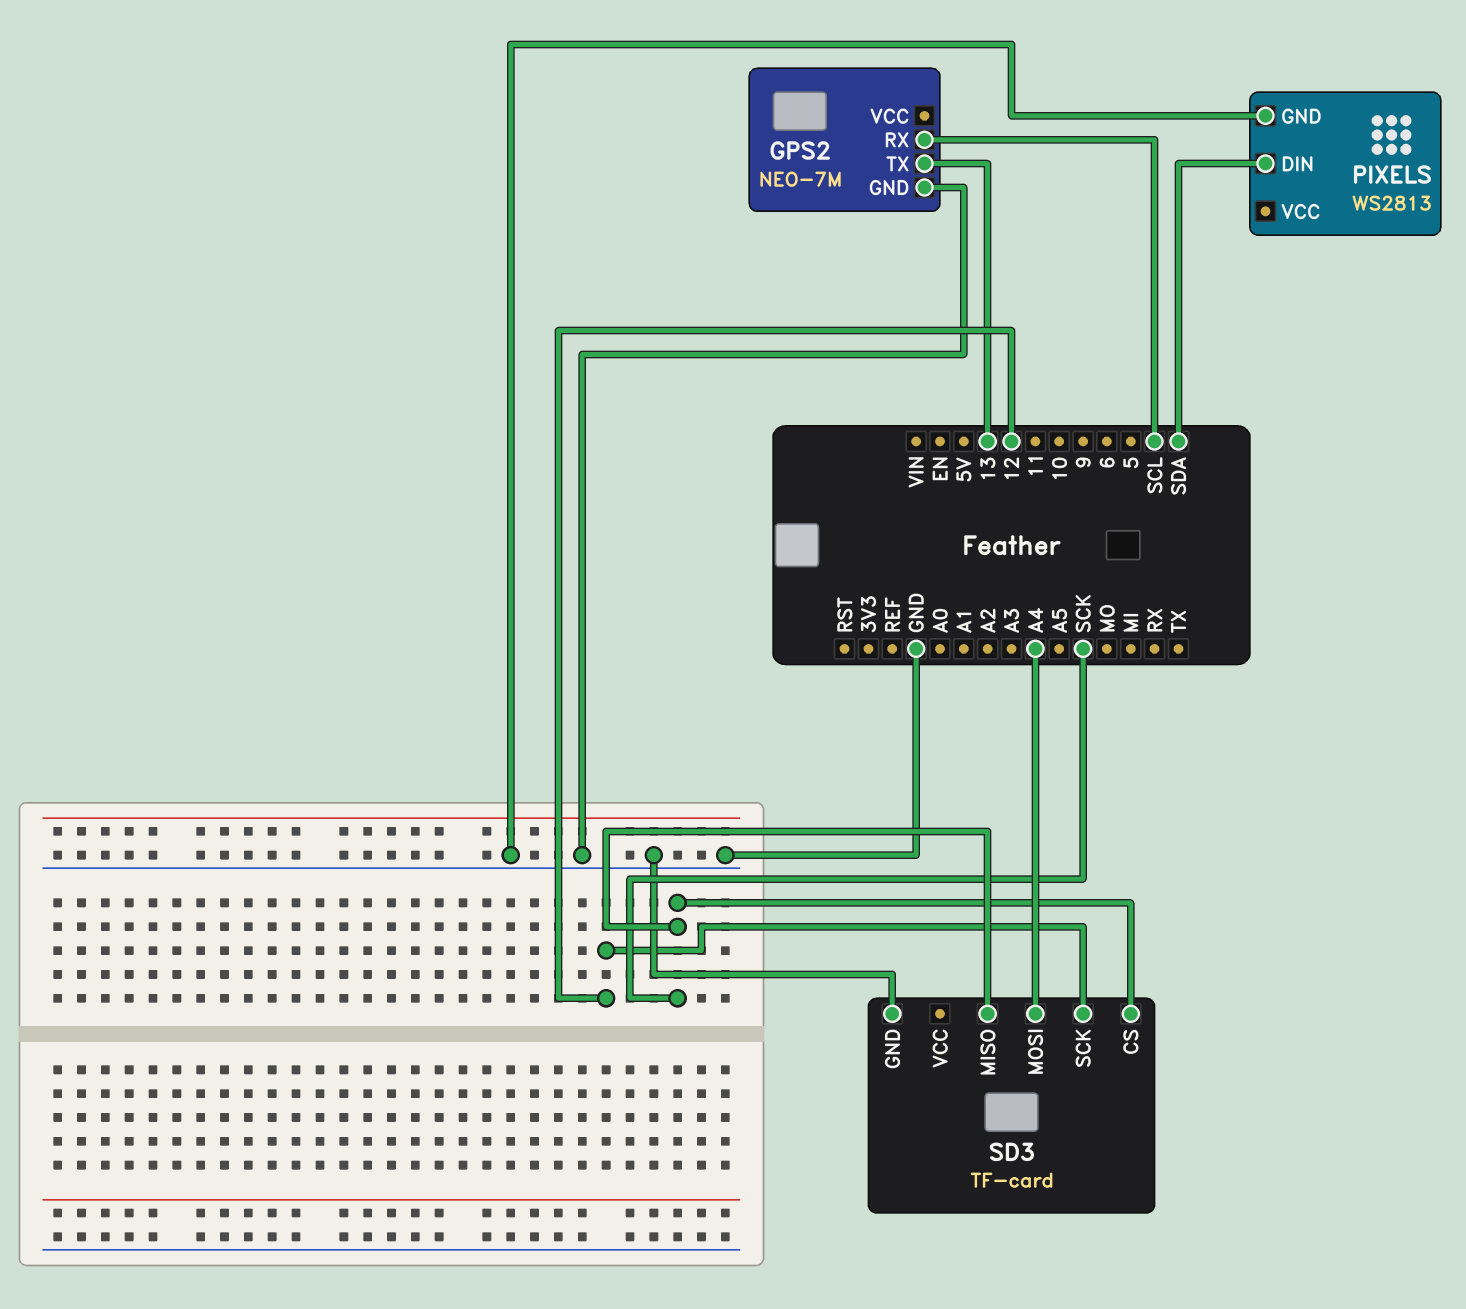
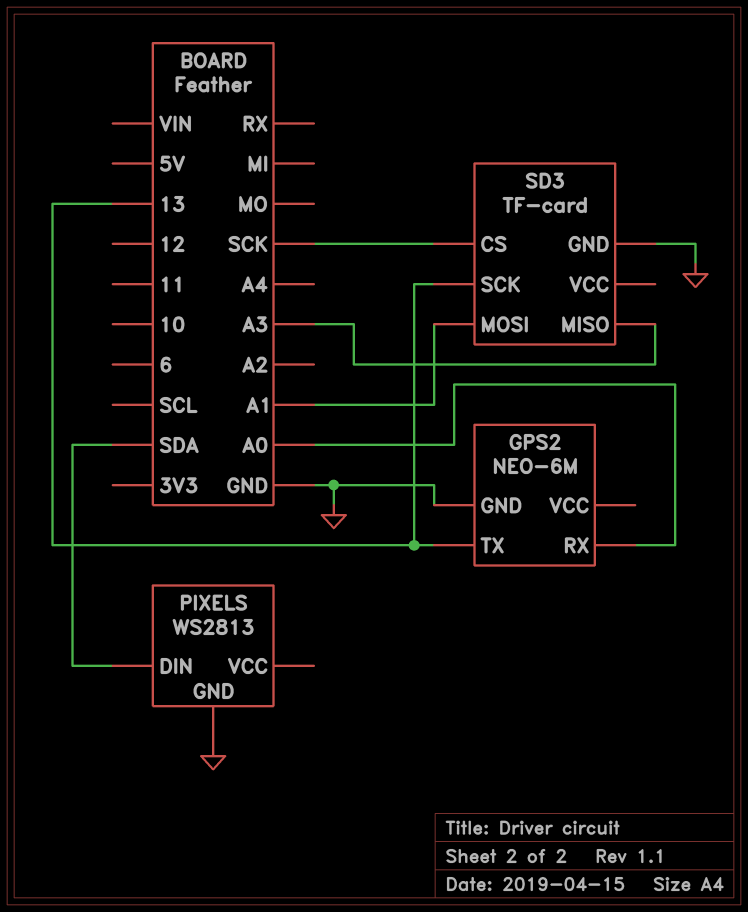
GPS2: NEO-7M -> NEO-6M
GPS2 pin RX: SCL -> A0
SD3 pin MISO: SCK -> A3
SD3 pin MOSI: A4 -> A1
SD3 pin SCK: 12 -> 13

